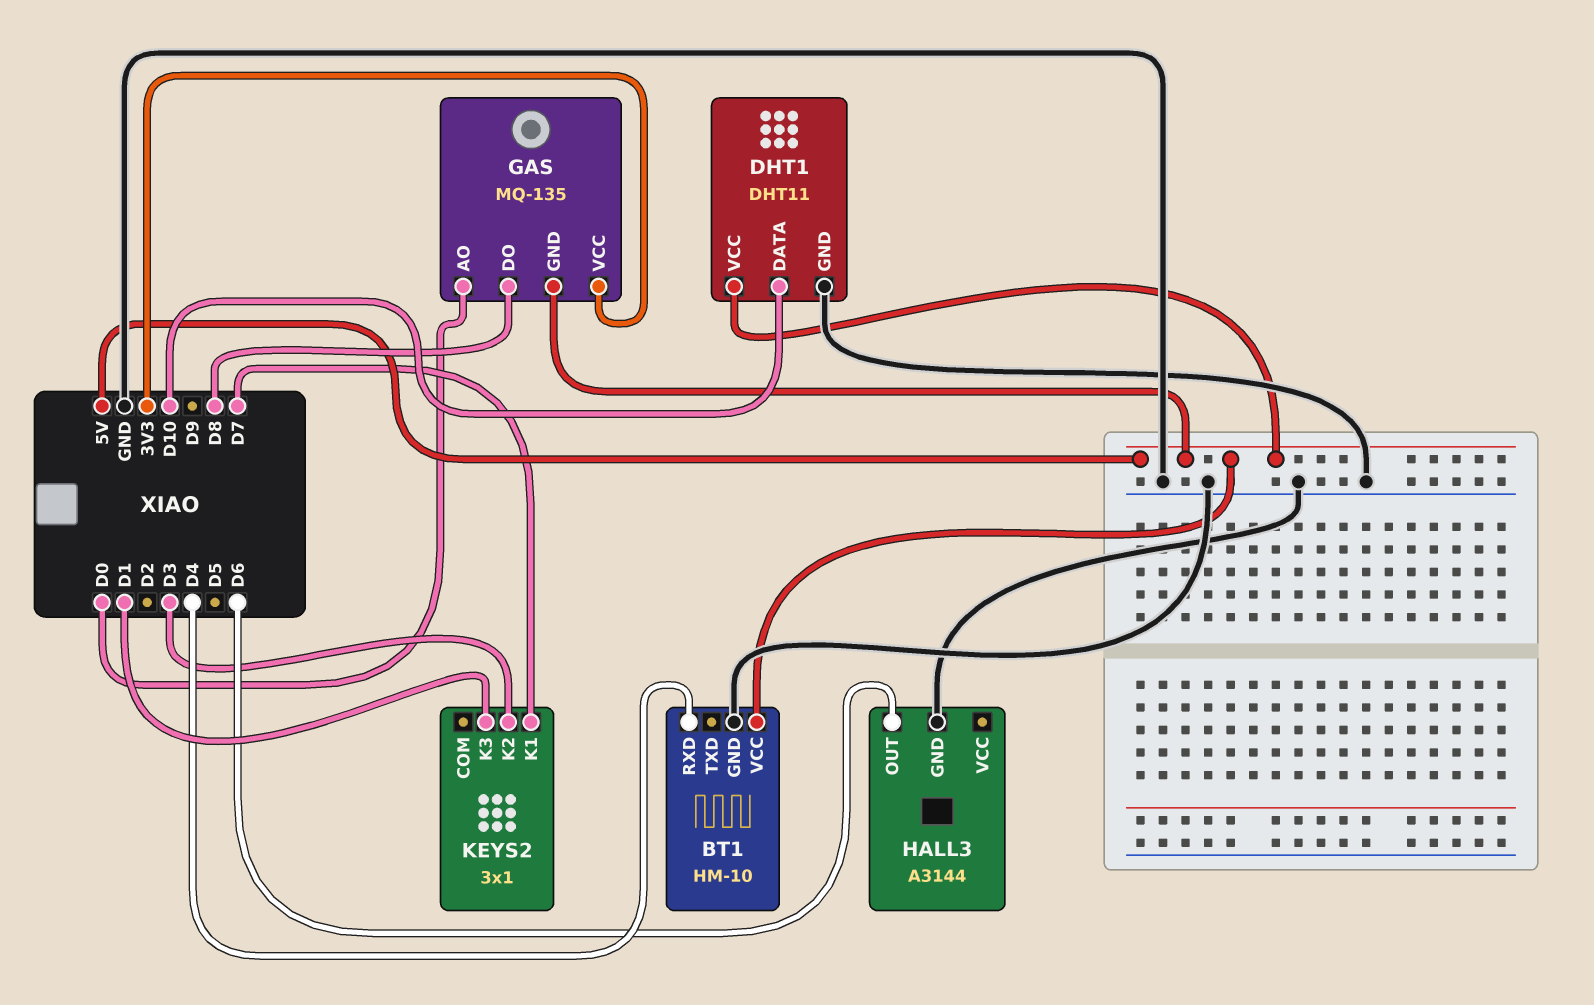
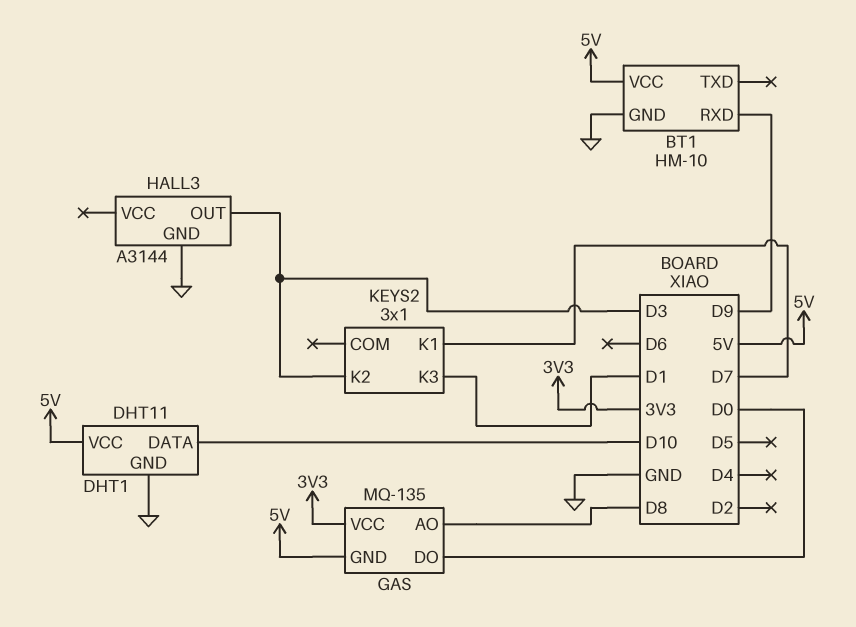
BT1 pin RXD: D4 -> D9
GAS pin AO: D0 -> D8
GAS pin DO: D8 -> D0
HALL3 pin OUT: D6 -> D3

